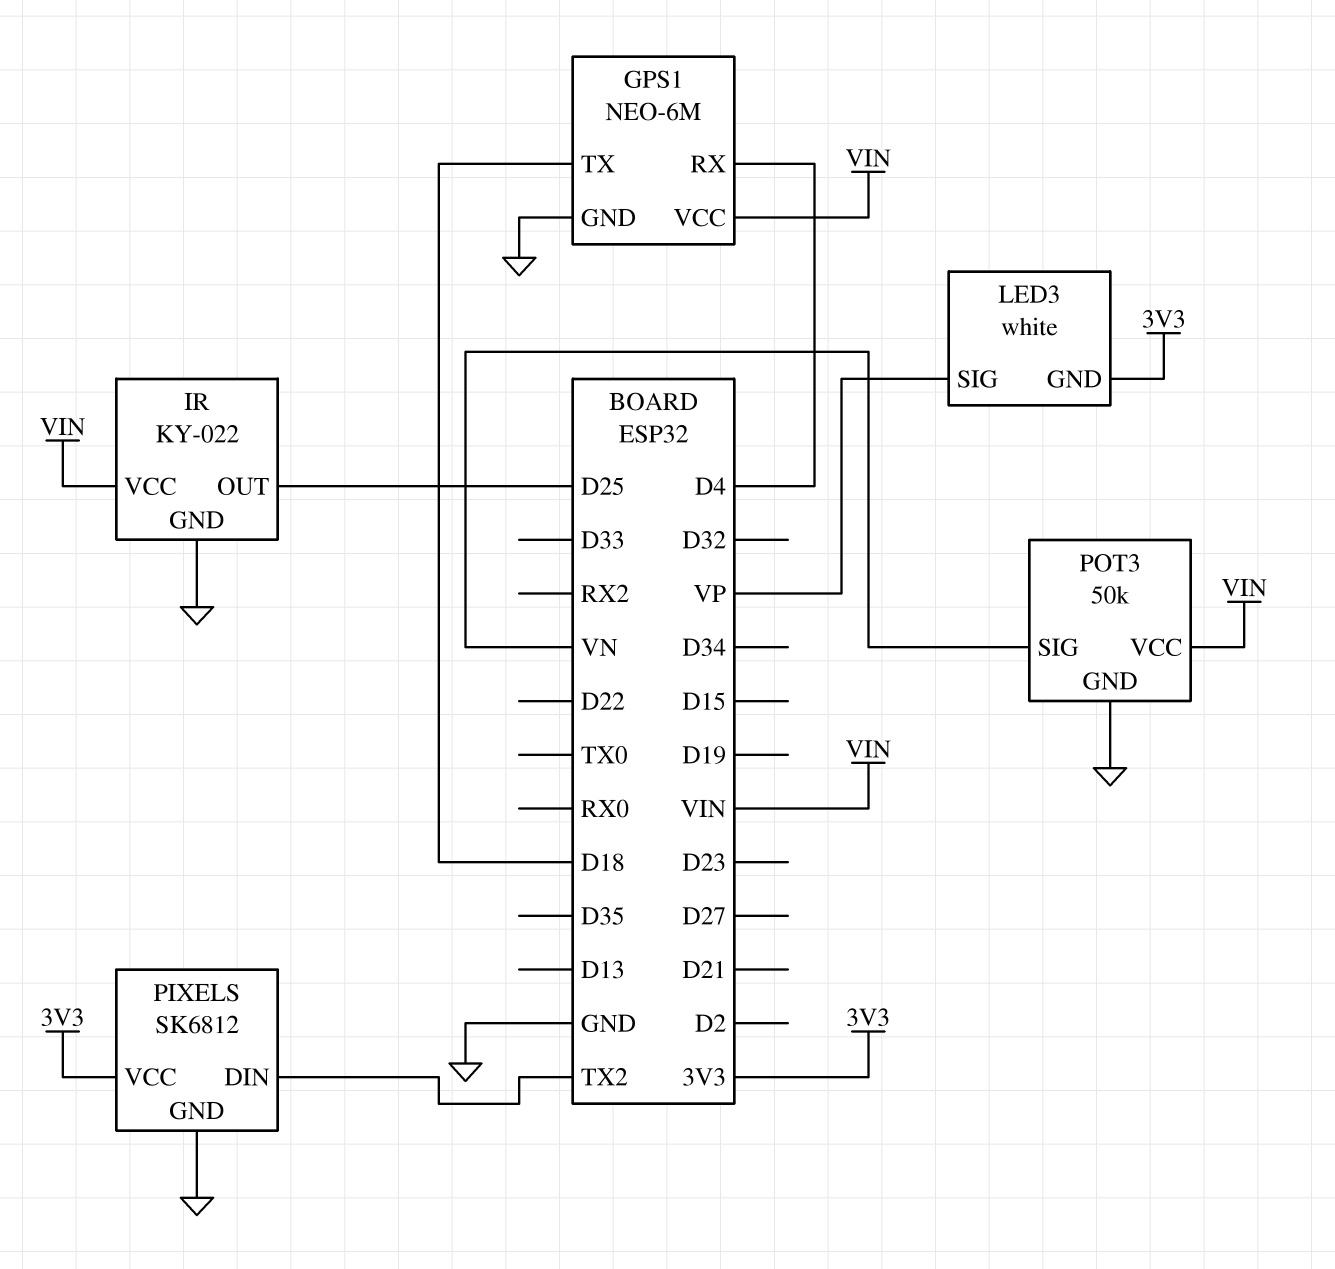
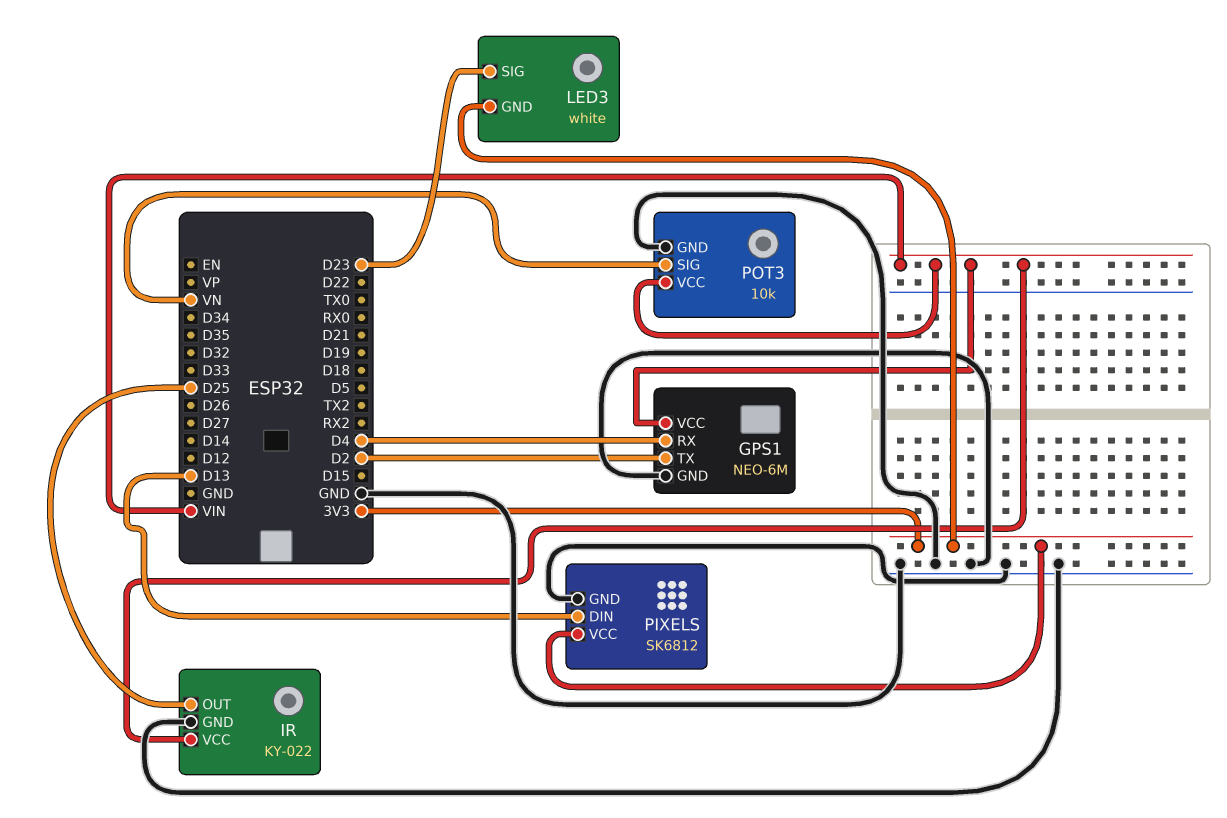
GPS1 pin TX: D18 -> D2
LED3 pin SIG: VP -> D23
PIXELS pin DIN: TX2 -> D13
POT3: 50k -> 10k

